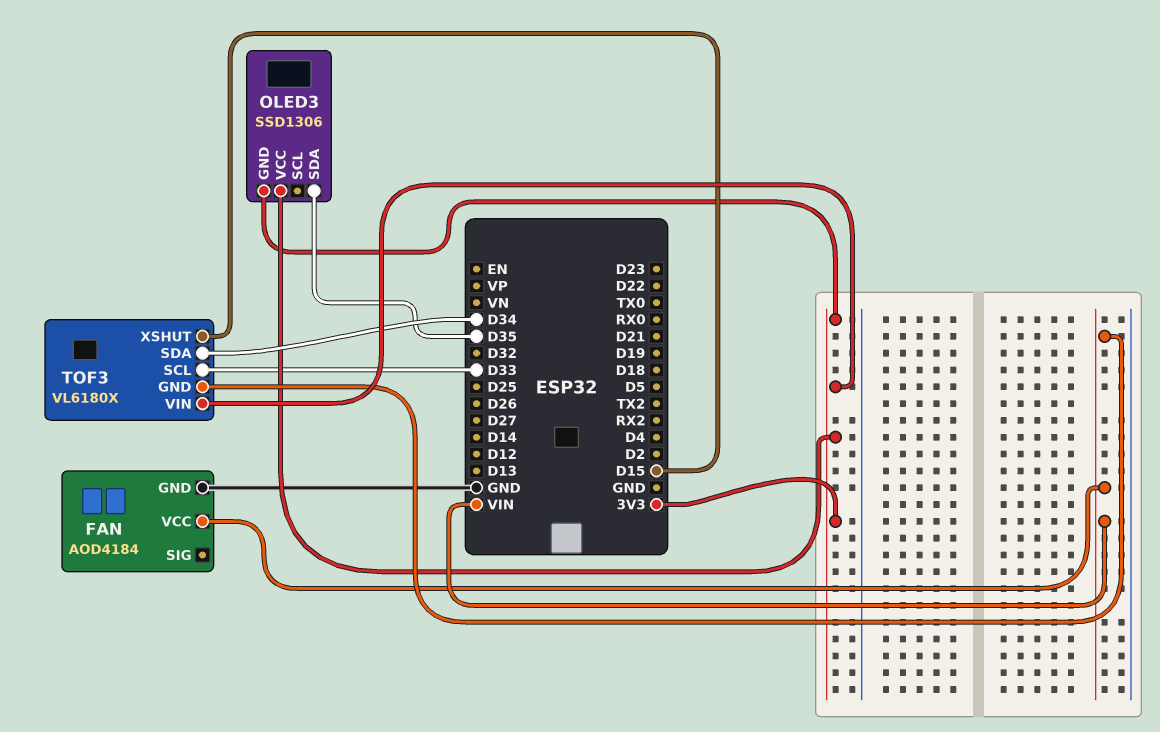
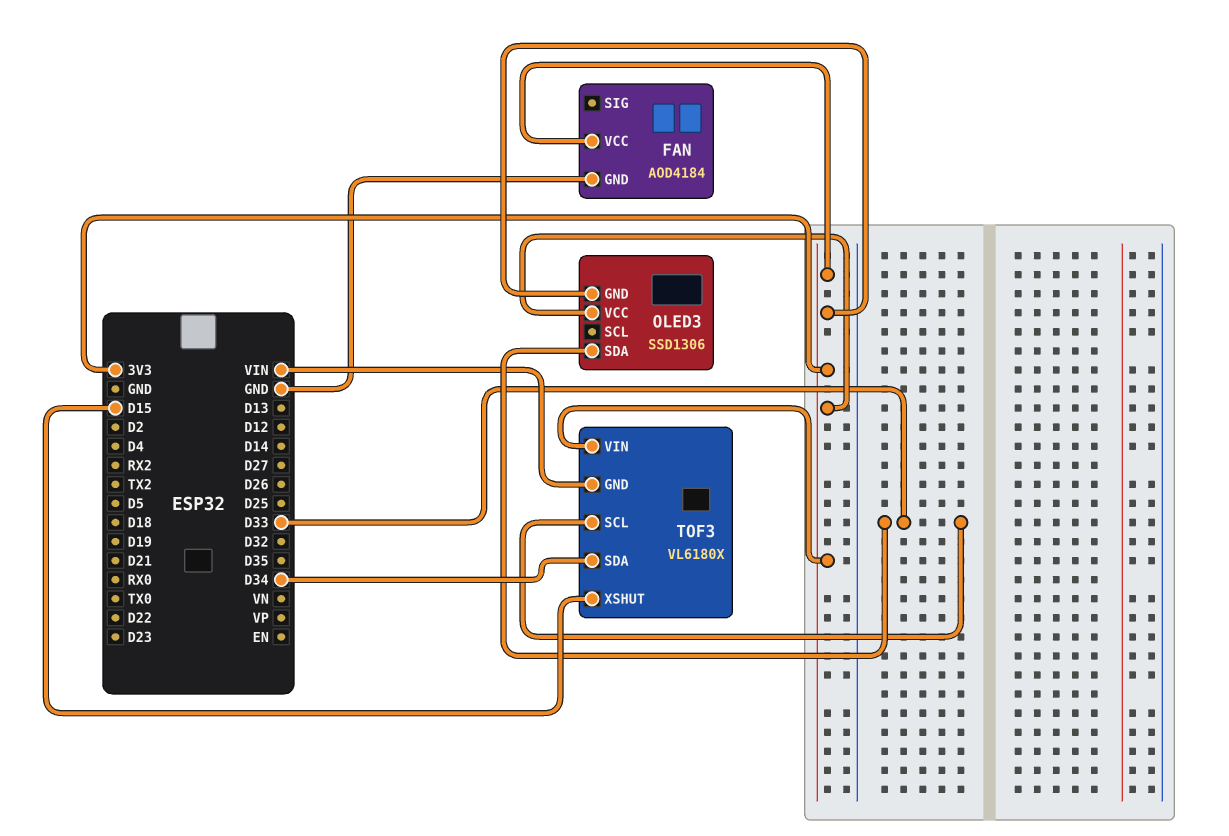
FAN pin VCC: VIN -> 3V3
OLED3 pin SDA: D35 -> D33

